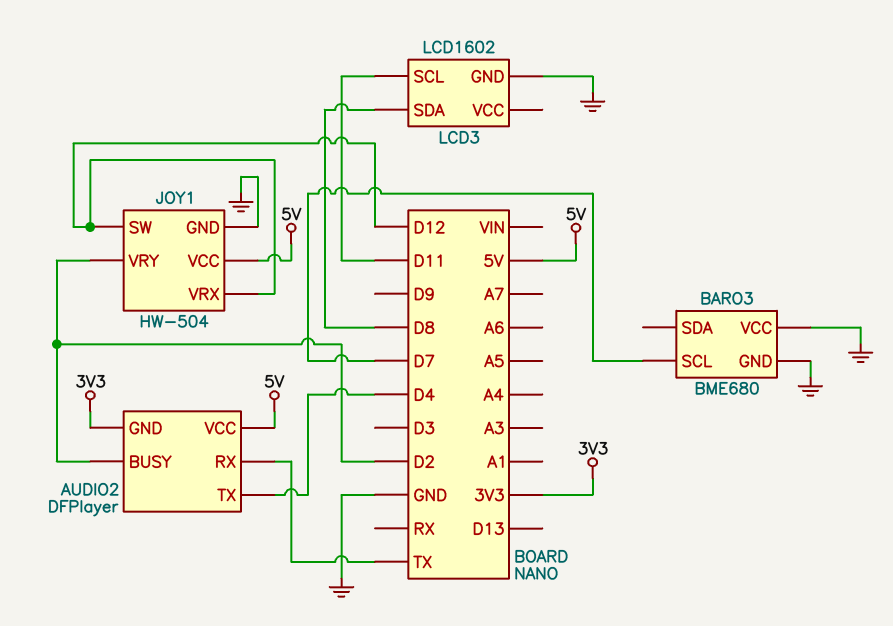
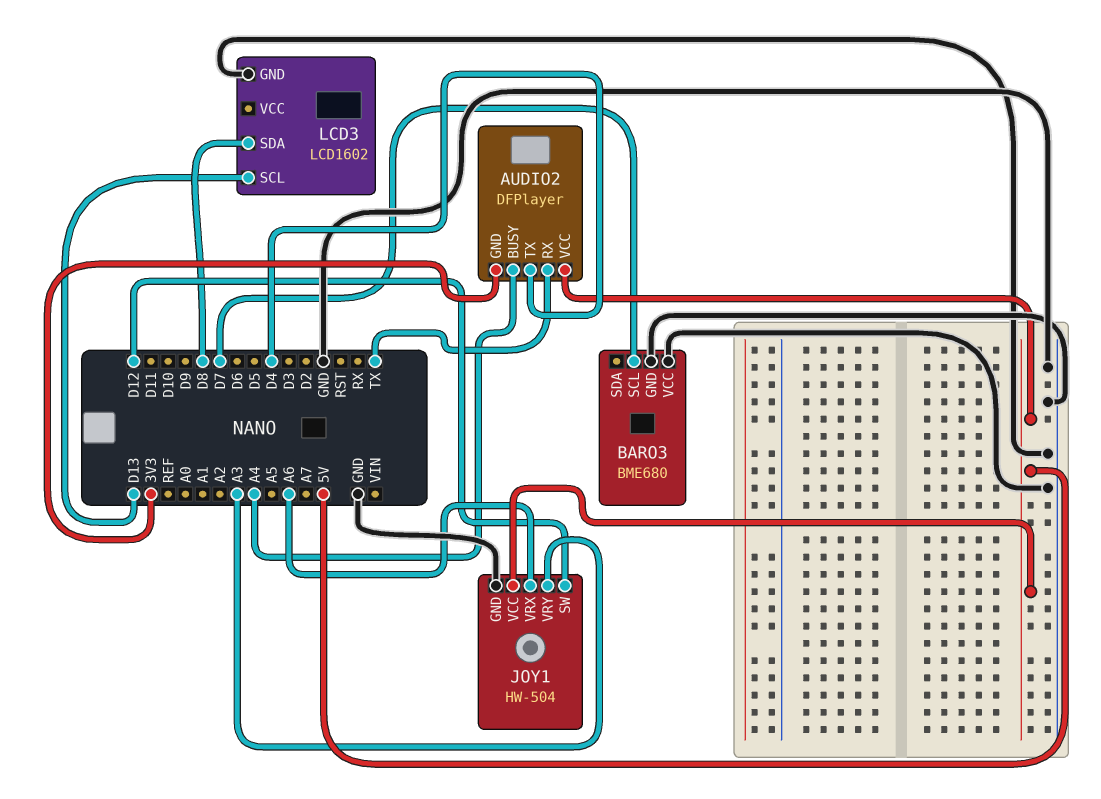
AUDIO2 pin BUSY: D2 -> A4
JOY1 pin VRX: D12 -> A6
JOY1 pin VRY: D2 -> A3
LCD3 pin SCL: D11 -> D13

